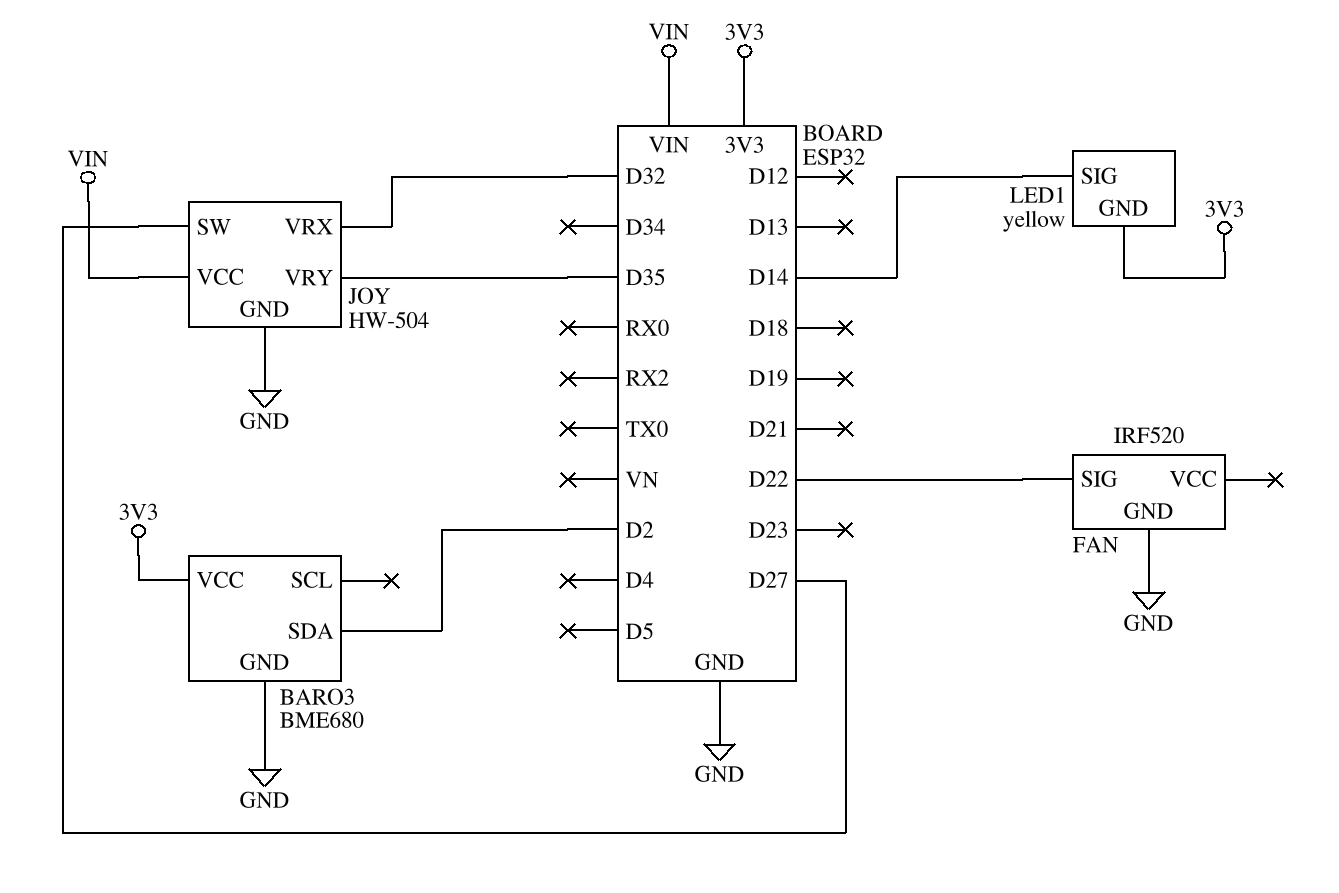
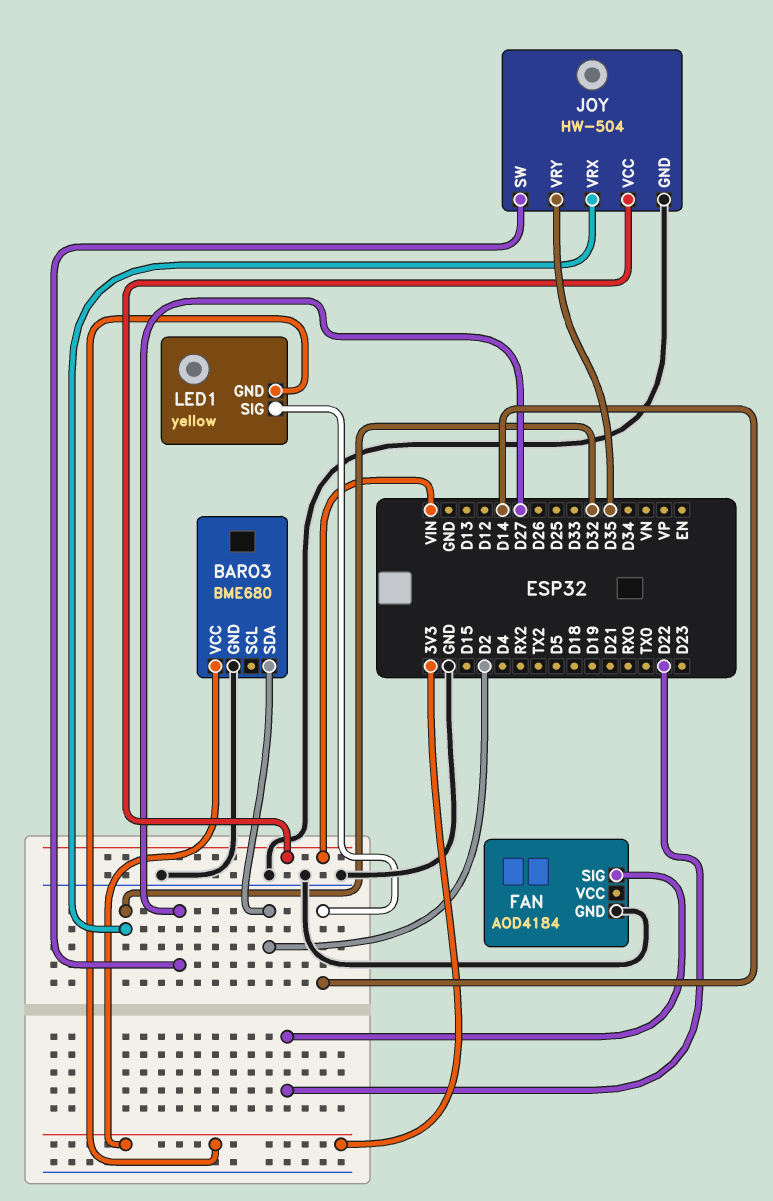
FAN: IRF520 -> AOD4184

